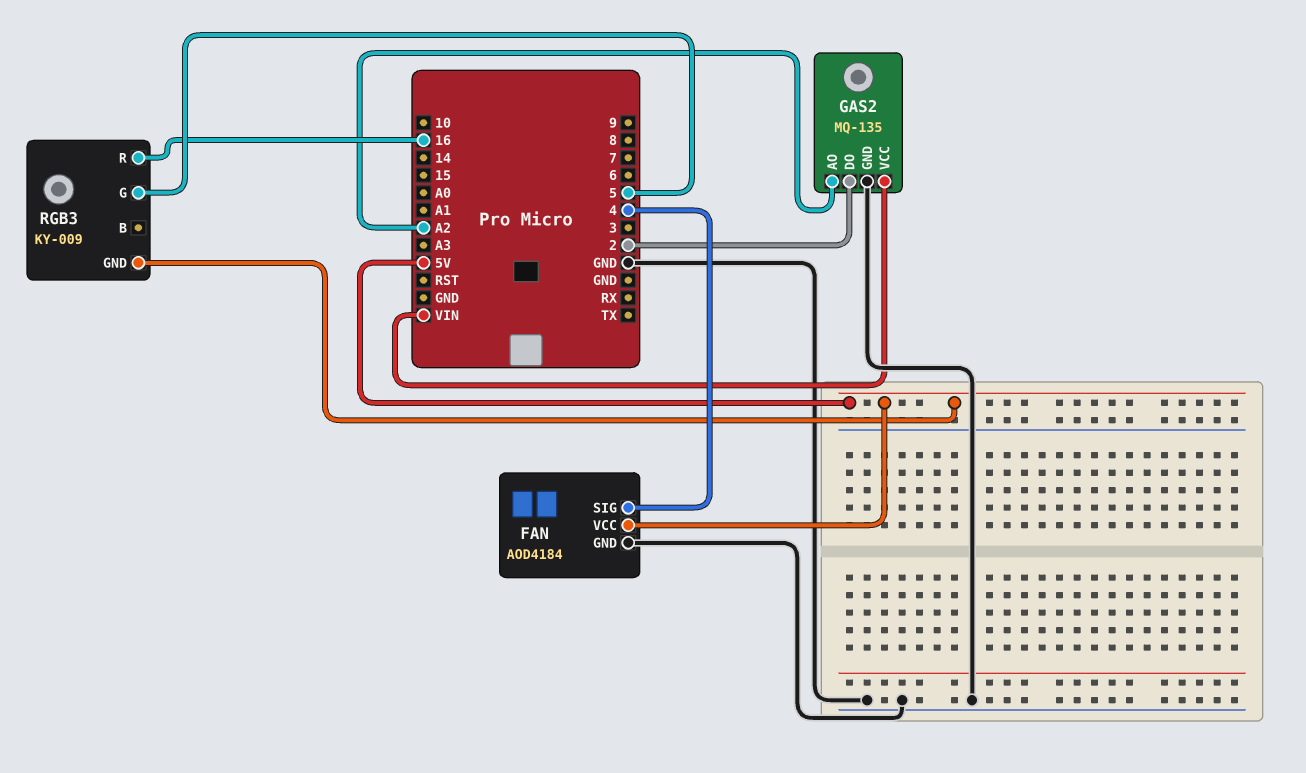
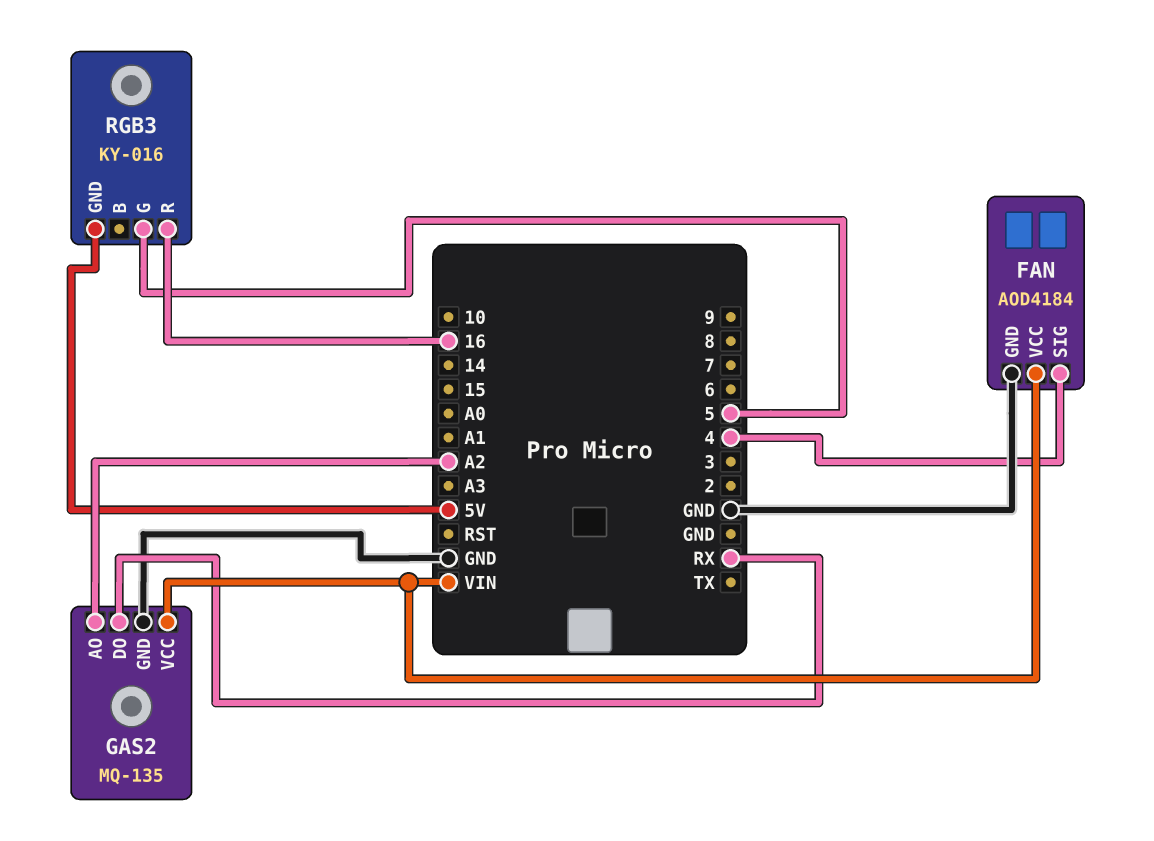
FAN pin VCC: 5V -> VIN
GAS2 pin DO: 2 -> RX
RGB3: KY-009 -> KY-016

